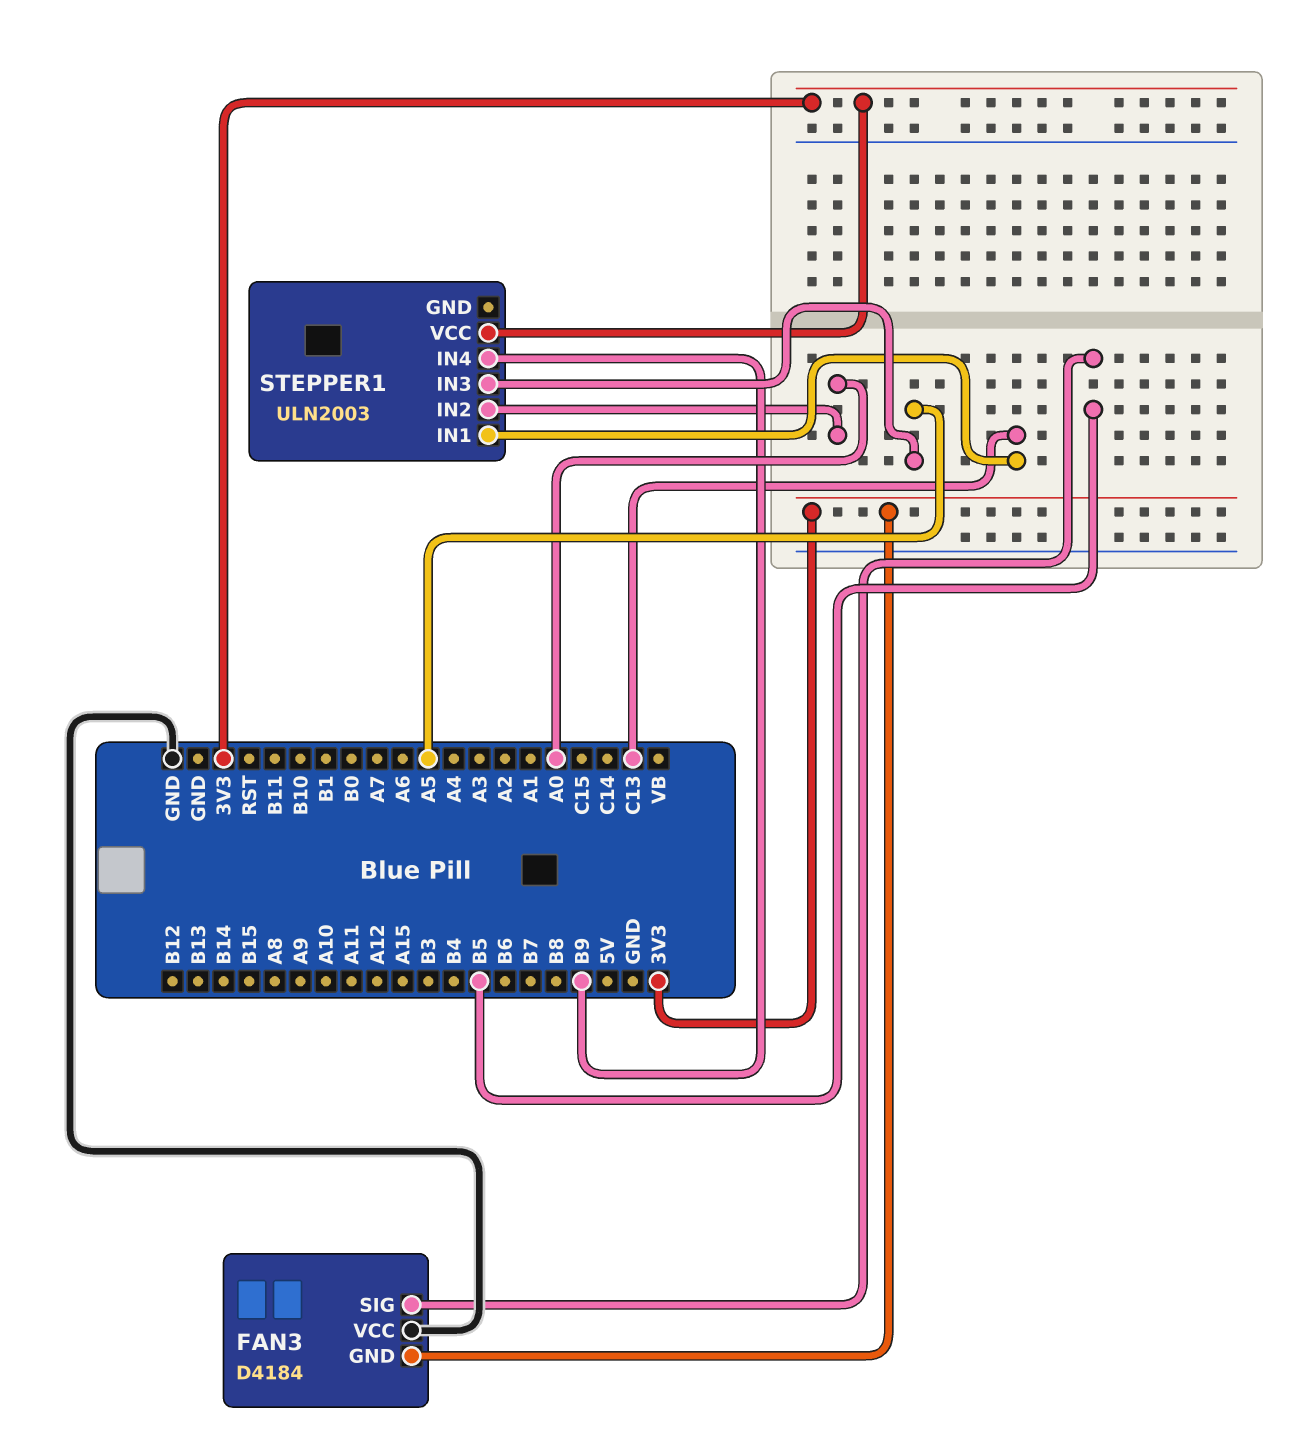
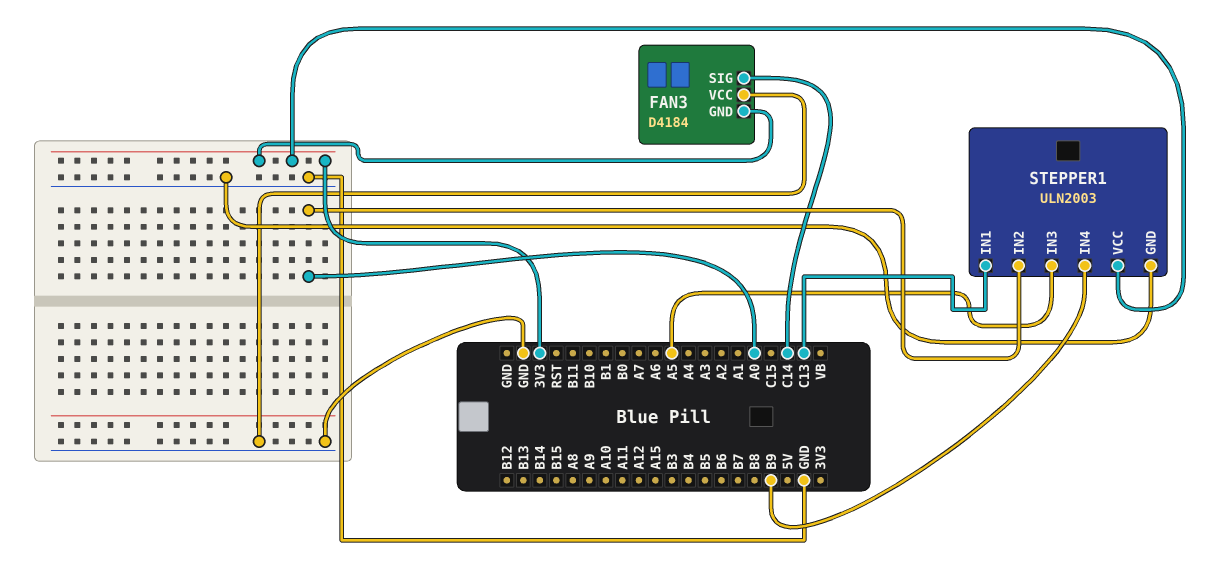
FAN3 pin SIG: B5 -> C14
STEPPER1 pin GND: none -> GND

